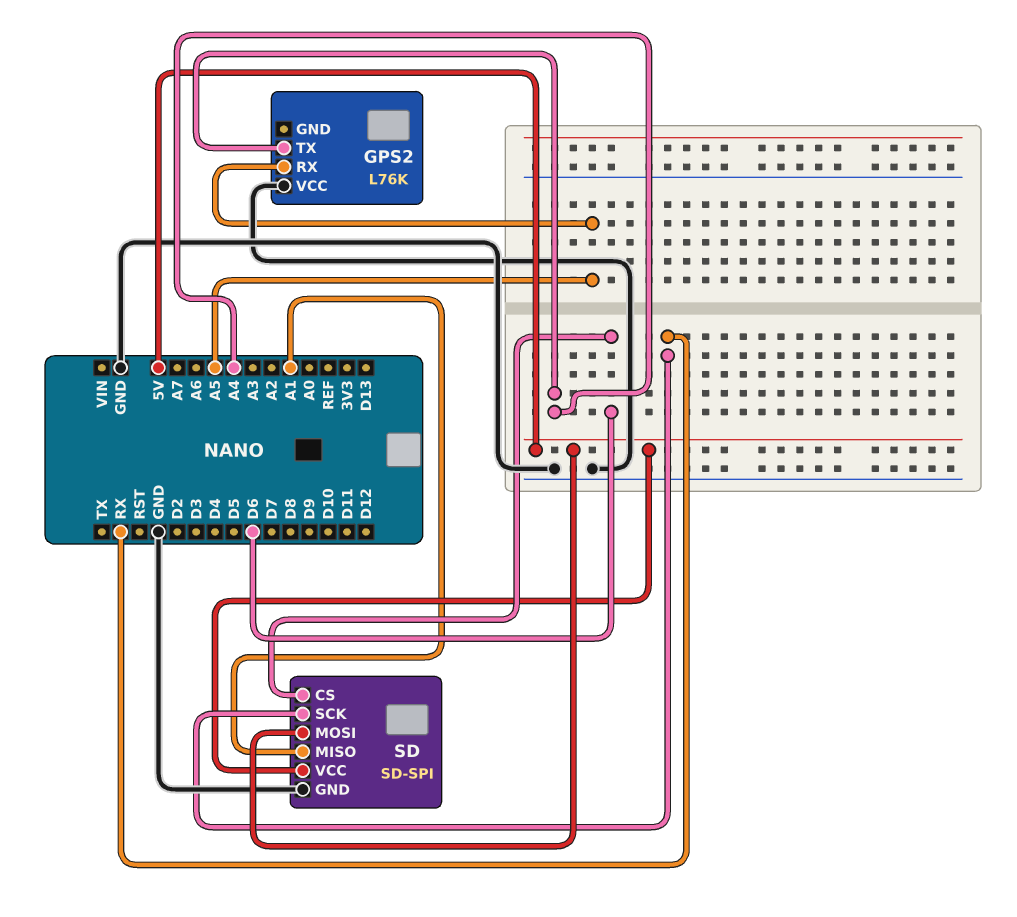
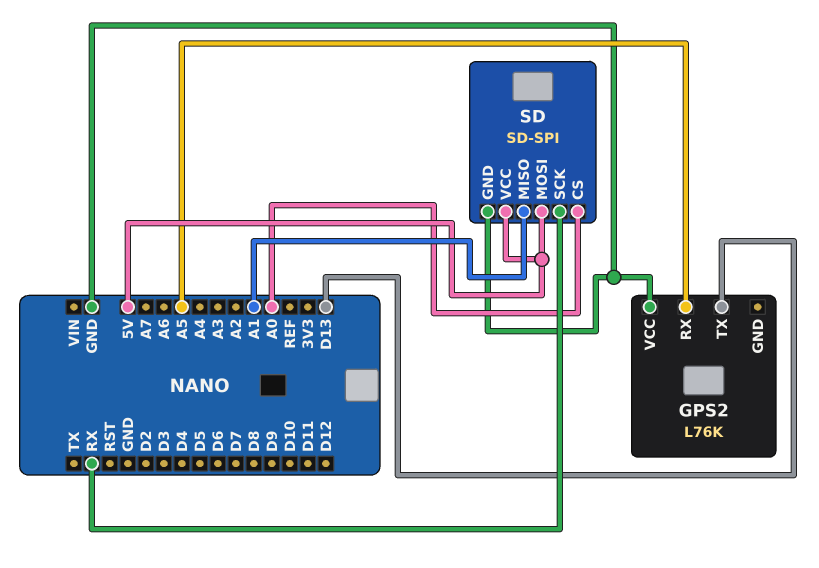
GPS2 pin TX: A4 -> D13
SD pin CS: D6 -> A0

